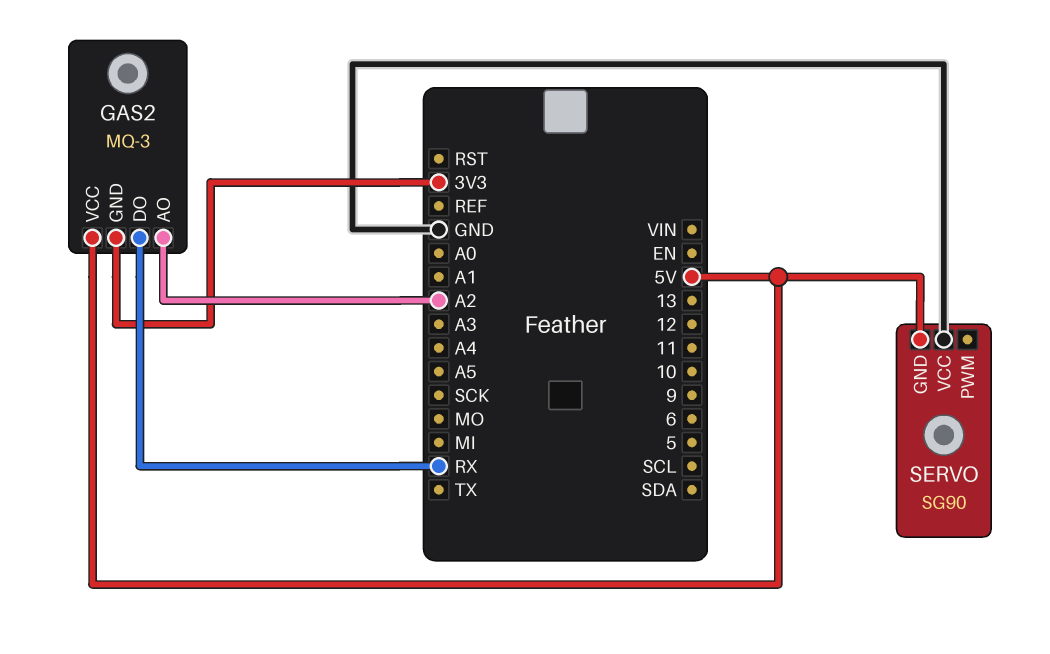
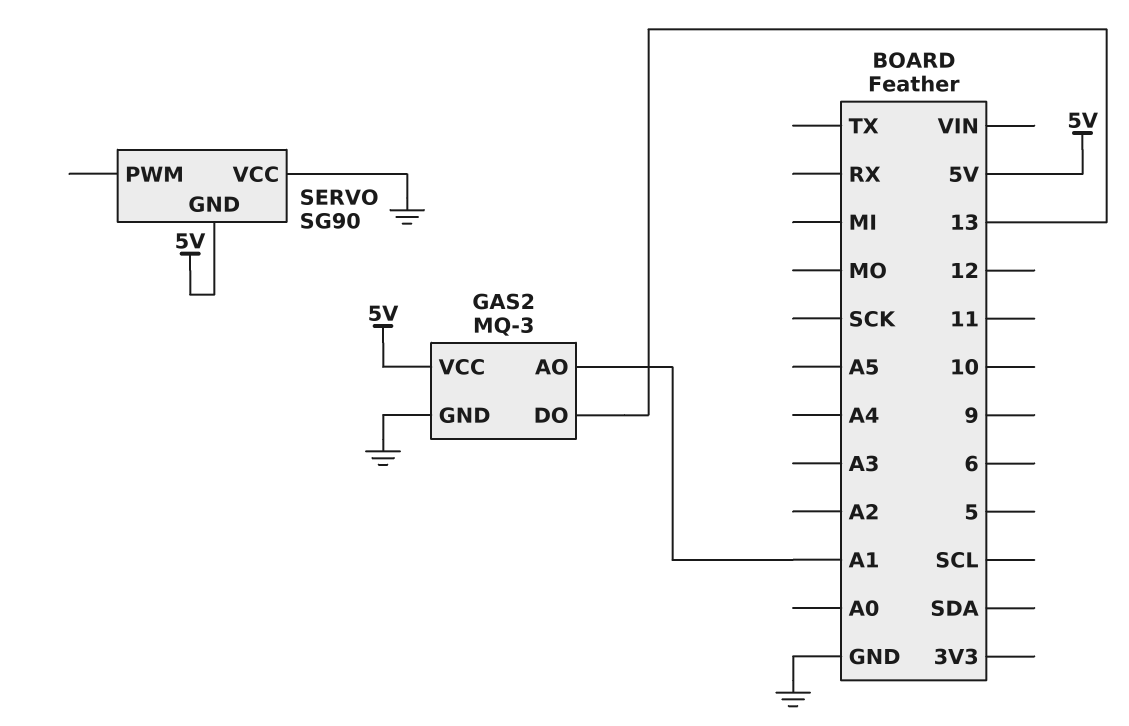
GAS2 pin AO: A2 -> A1
GAS2 pin DO: RX -> 13
GAS2 pin GND: 3V3 -> GND

